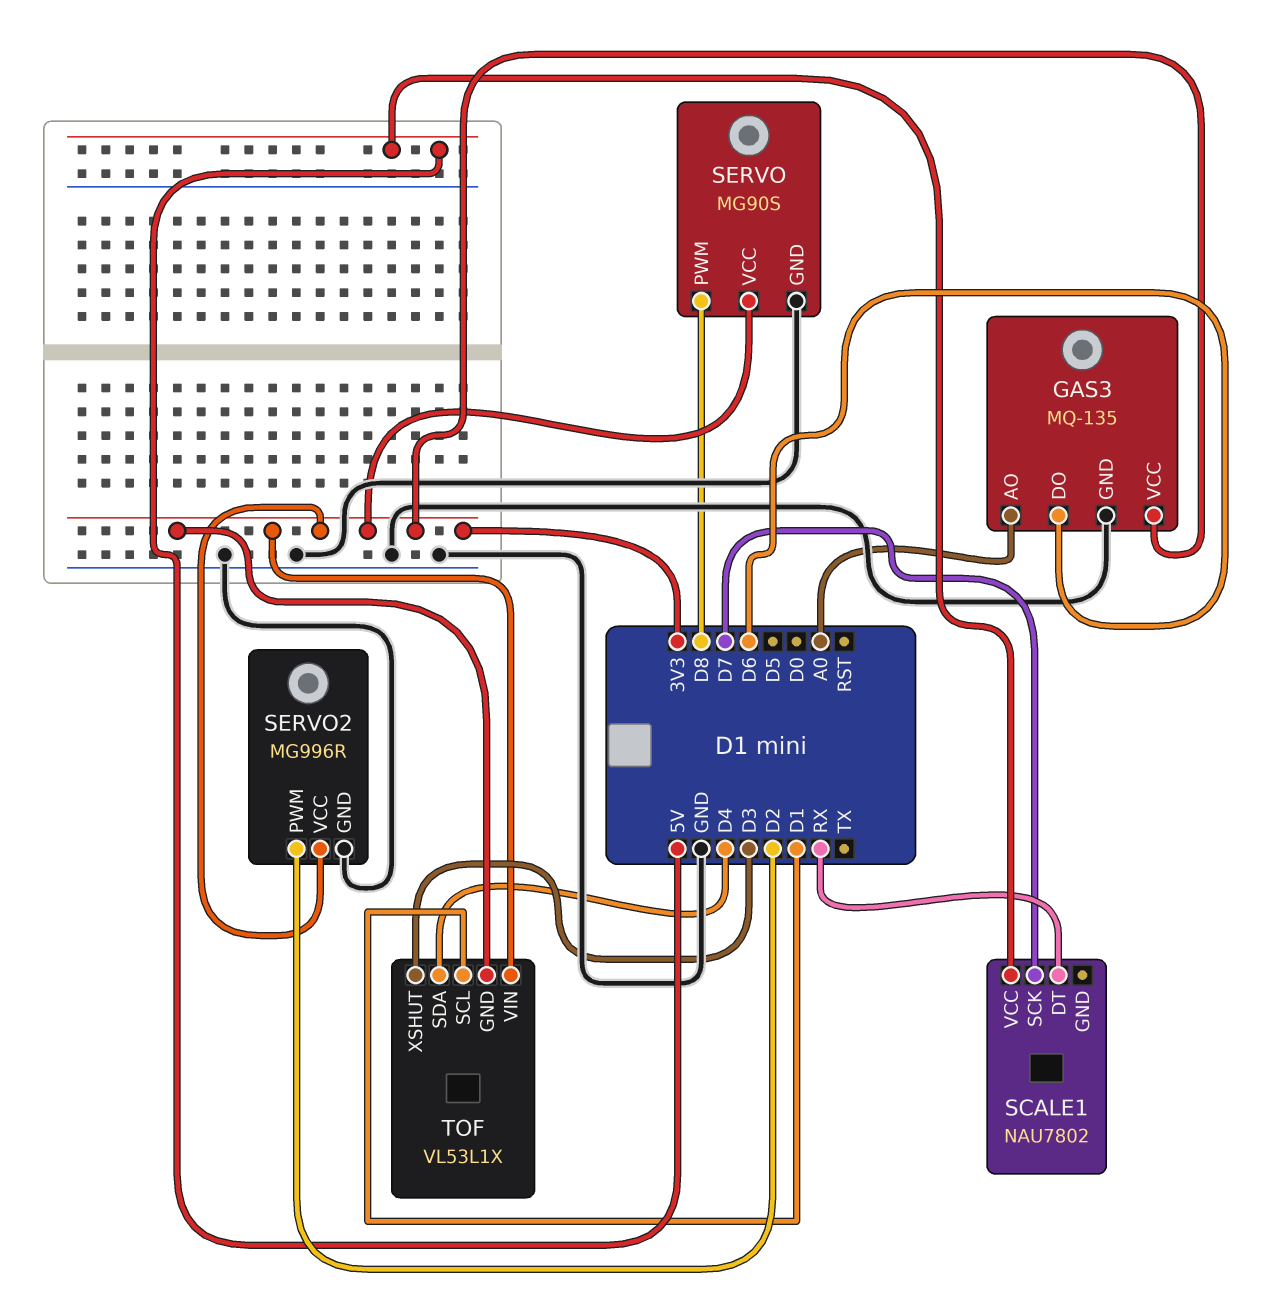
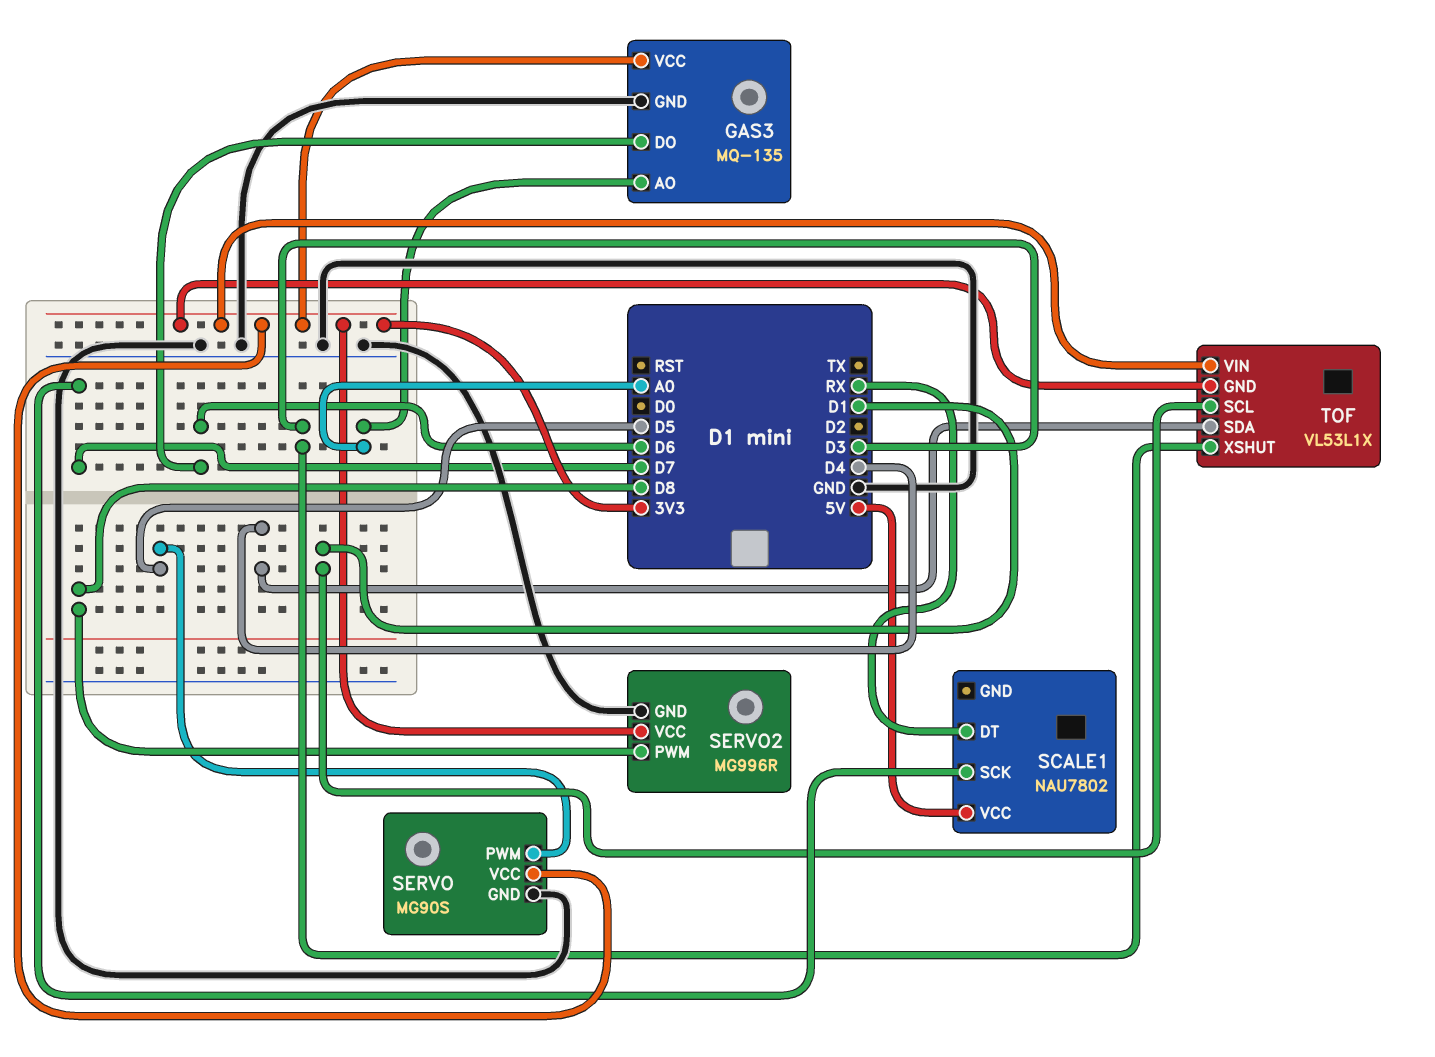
SERVO pin PWM: D8 -> D5
SERVO2 pin PWM: D2 -> D8

